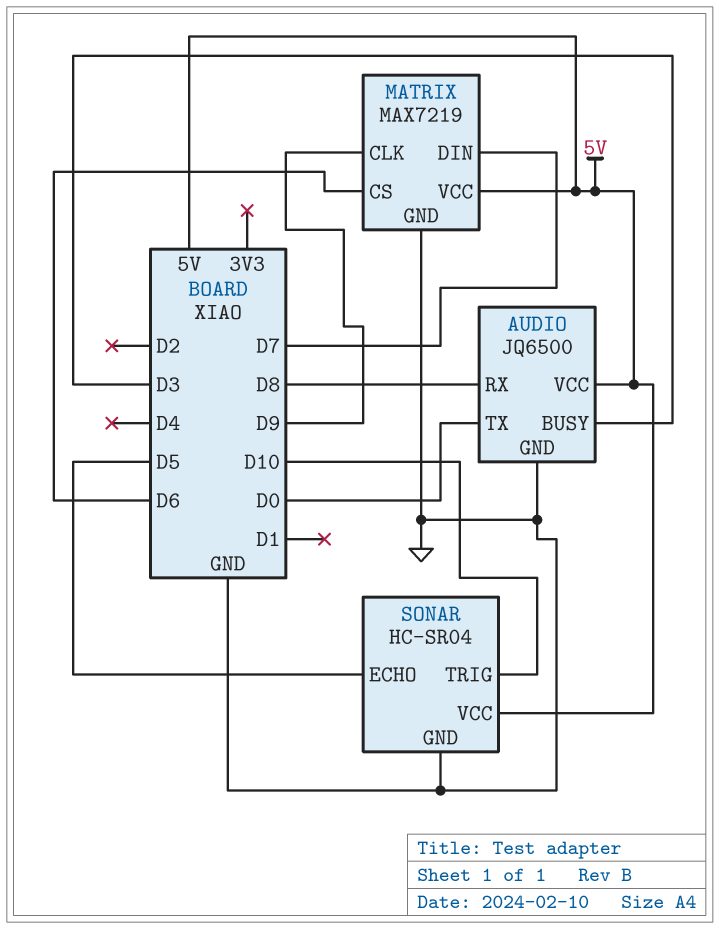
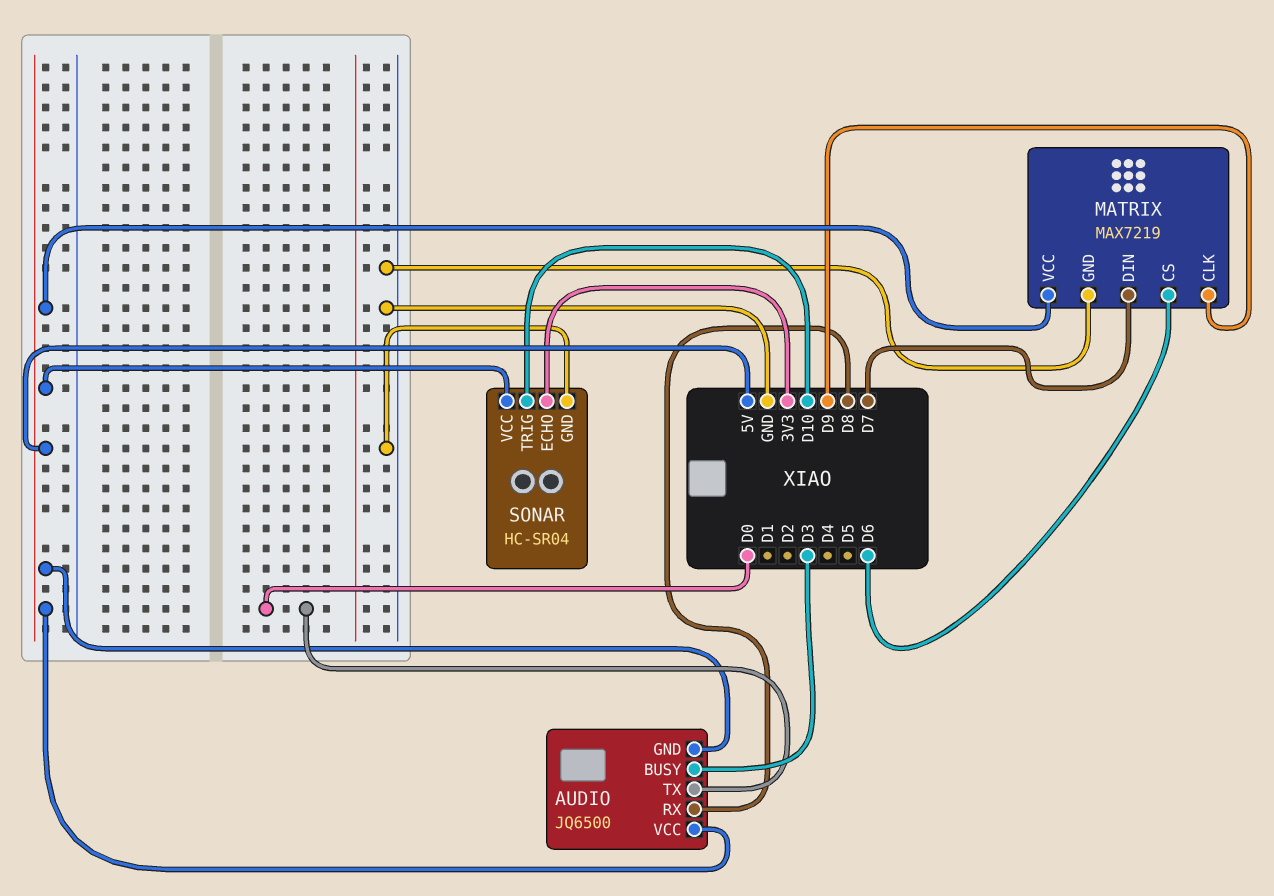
AUDIO pin GND: GND -> 5V
SONAR pin ECHO: D5 -> 3V3

